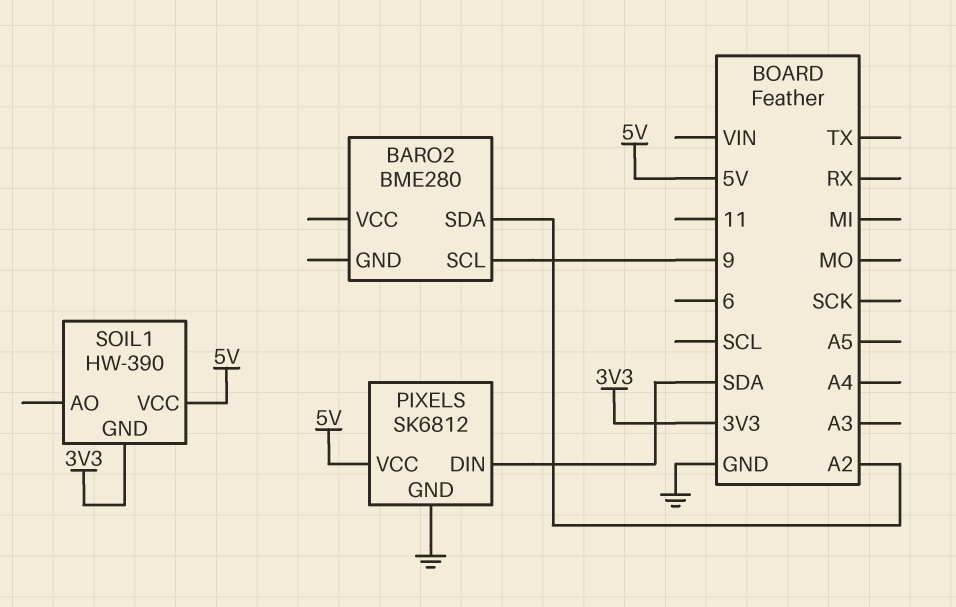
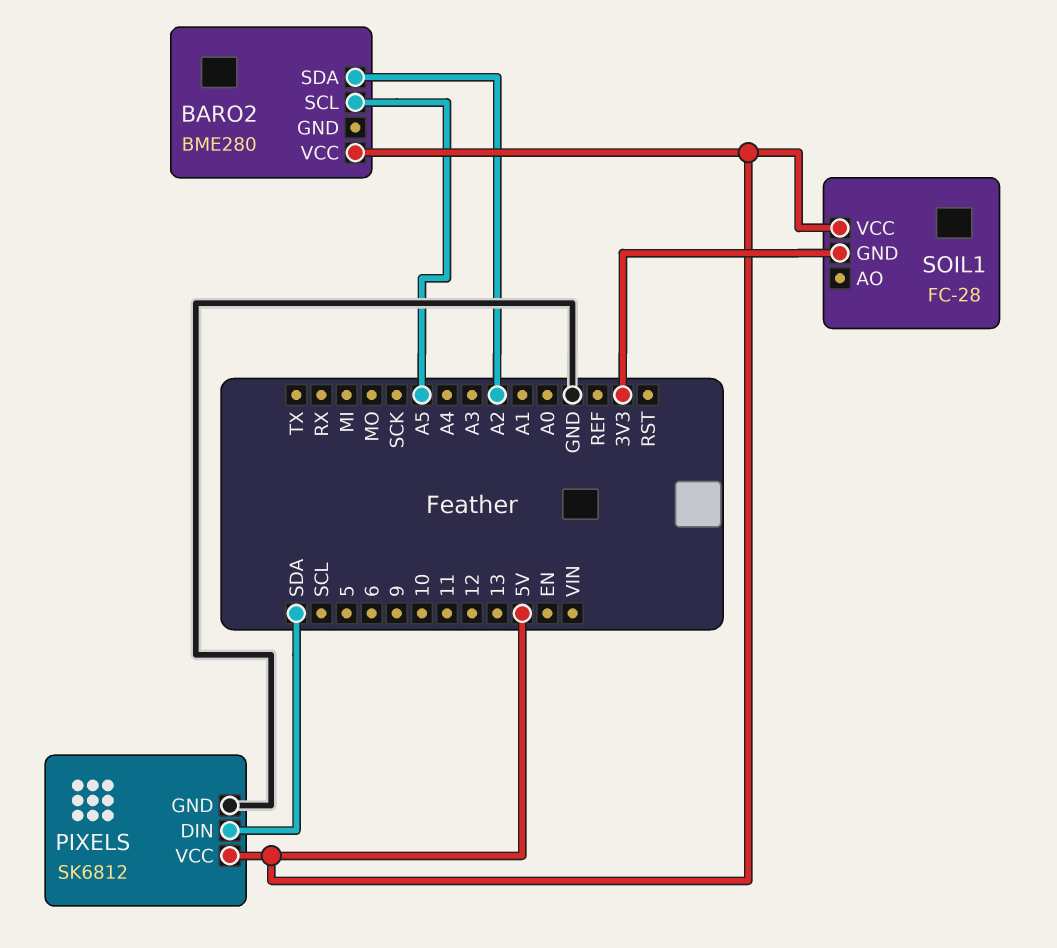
BARO2 pin SCL: 9 -> A5
BARO2 pin VCC: none -> 5V
SOIL1: HW-390 -> FC-28

